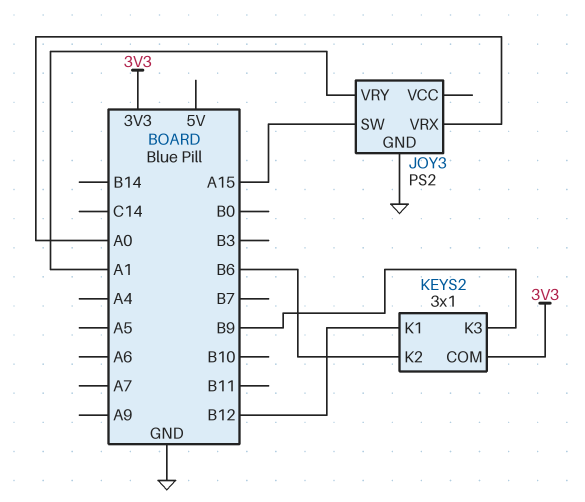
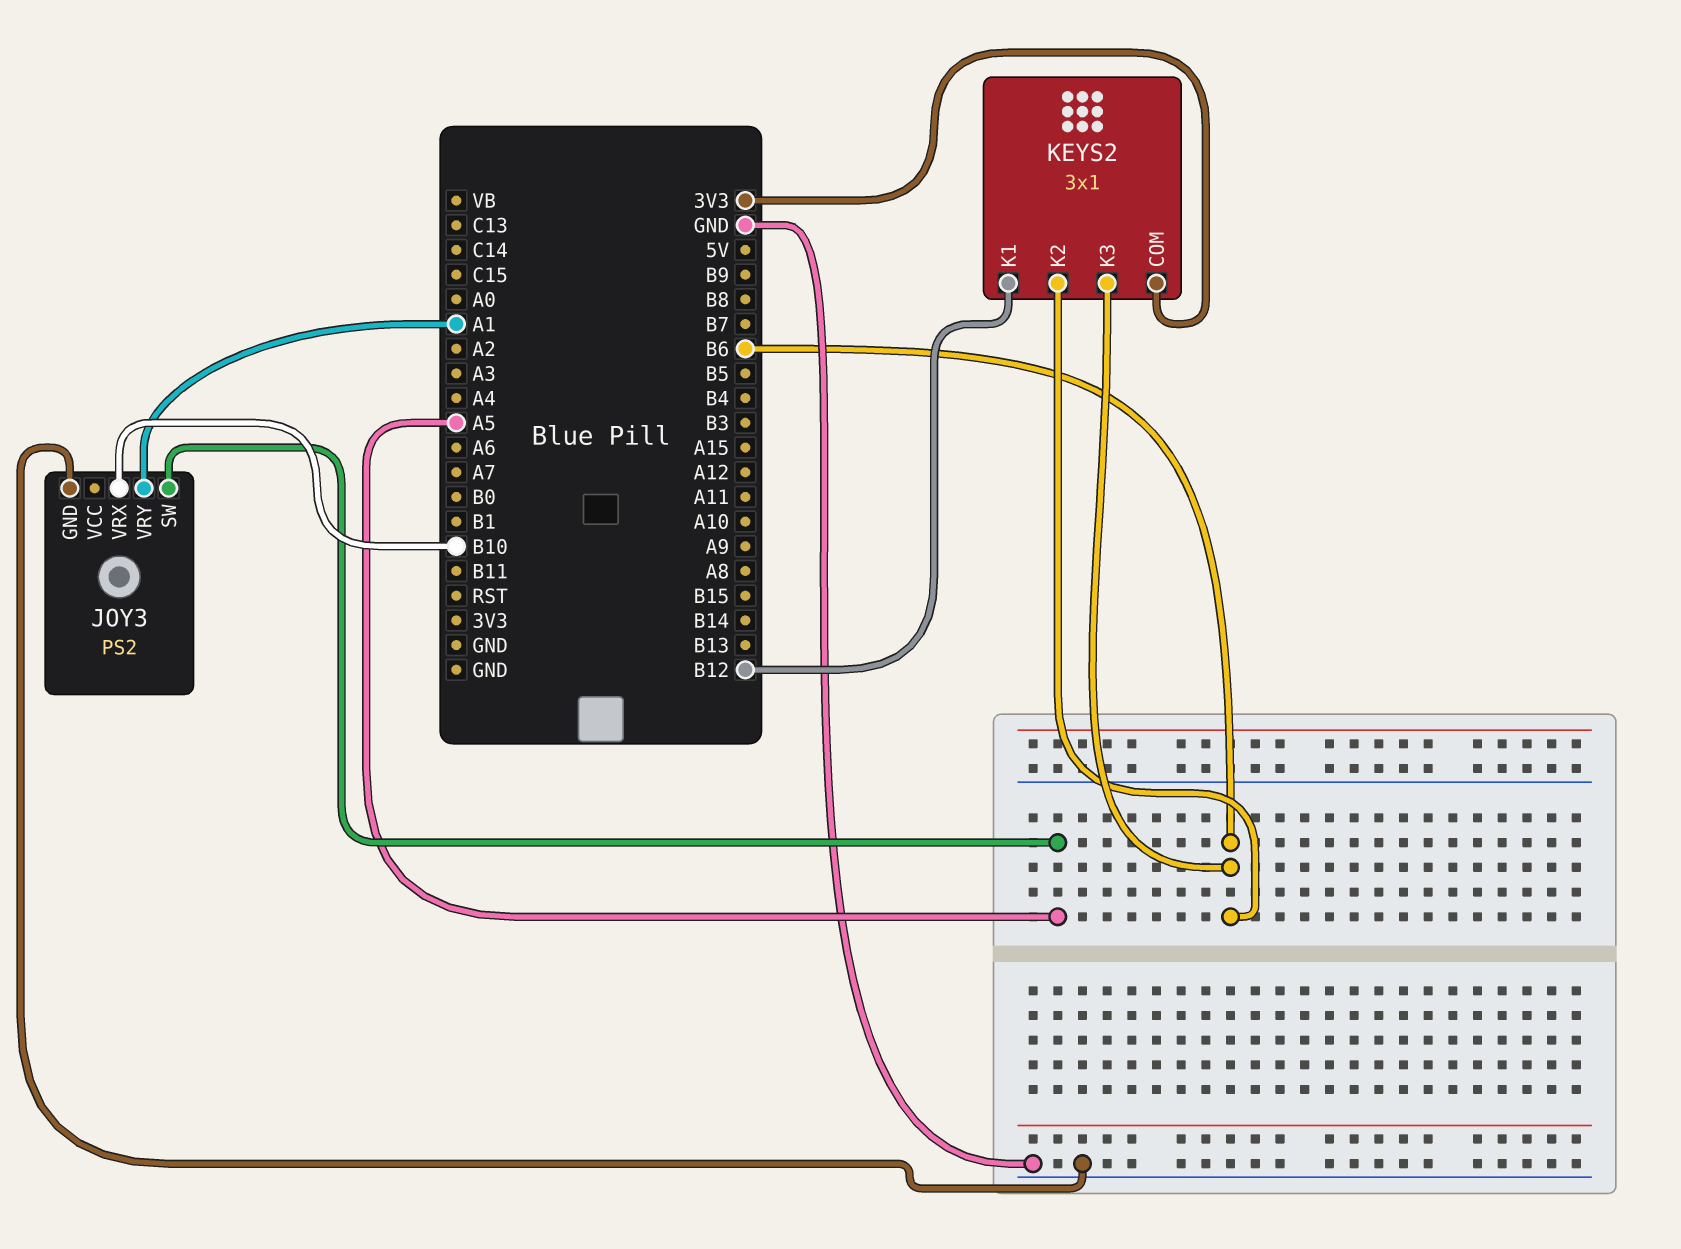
JOY3 pin SW: A15 -> A5
JOY3 pin VRX: A0 -> B10
KEYS2 pin K3: B9 -> B6

